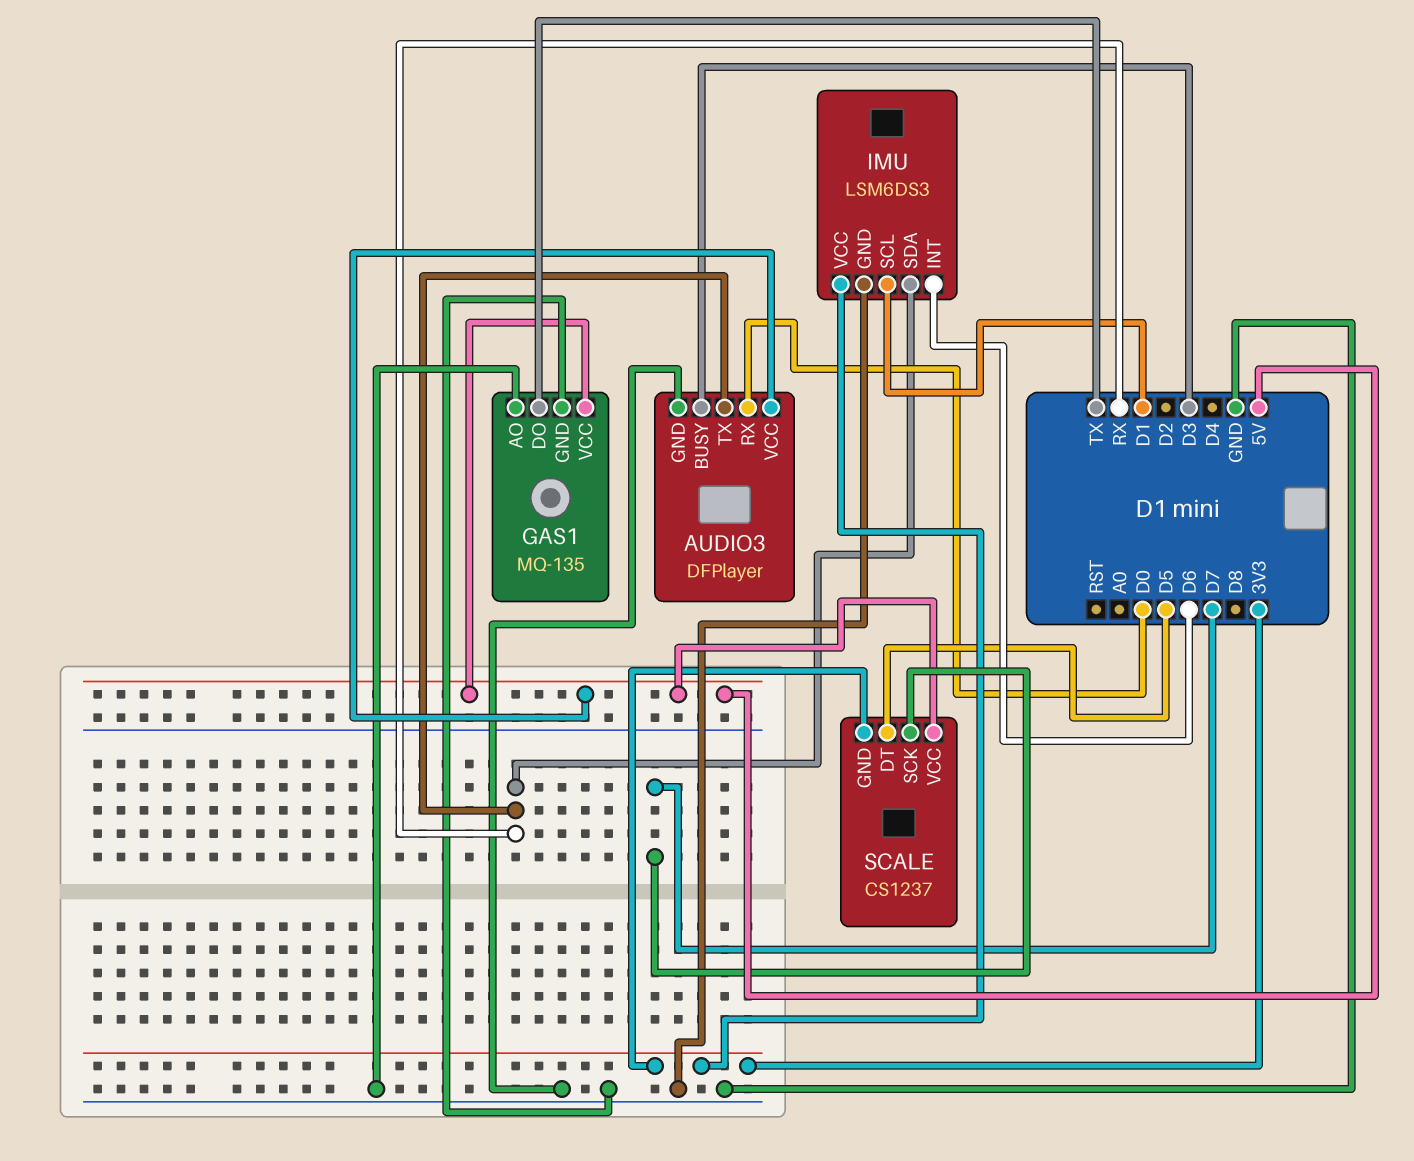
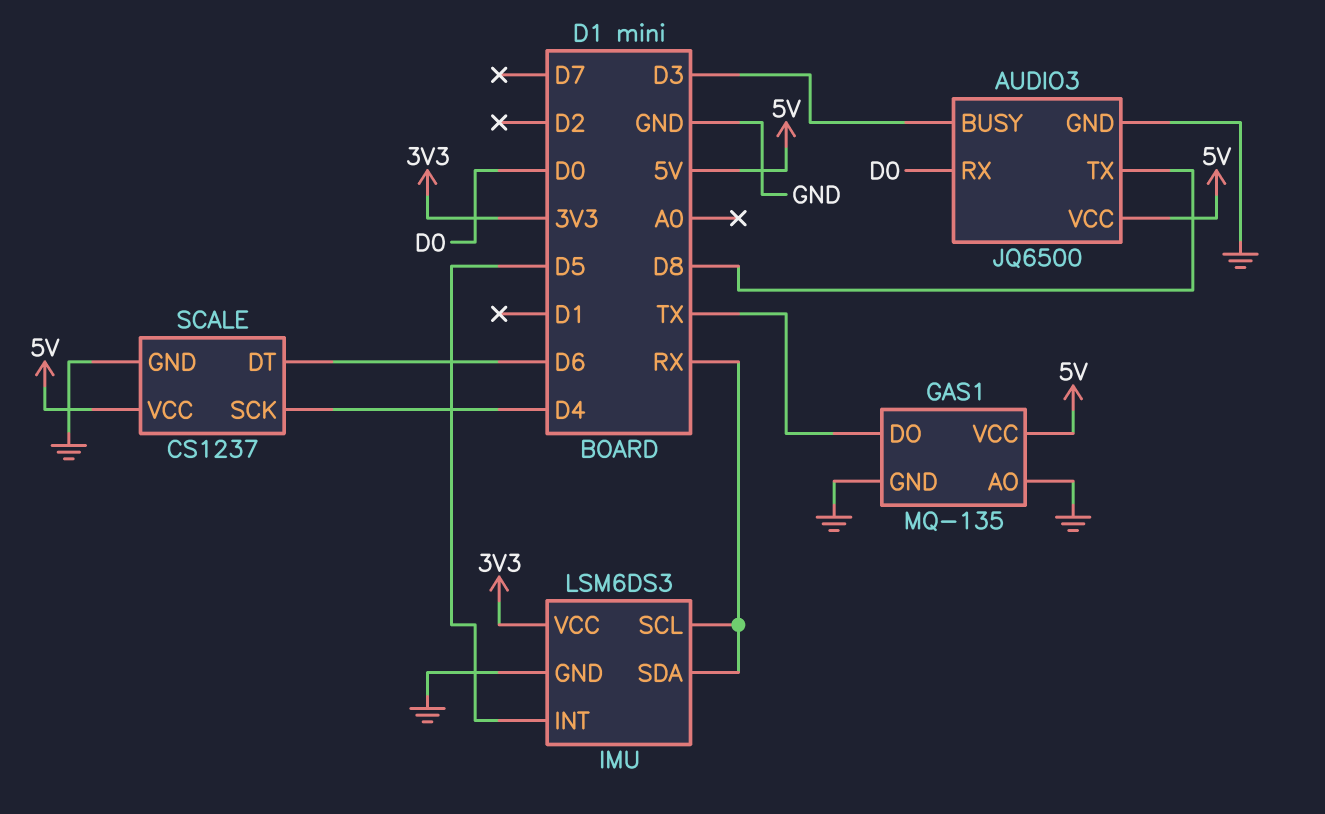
AUDIO3: DFPlayer -> JQ6500
AUDIO3 pin TX: RX -> D8
IMU pin INT: D6 -> D5
IMU pin SCL: D1 -> RX
SCALE pin DT: D5 -> D6
SCALE pin GND: 3V3 -> GND
SCALE pin SCK: D7 -> D4

